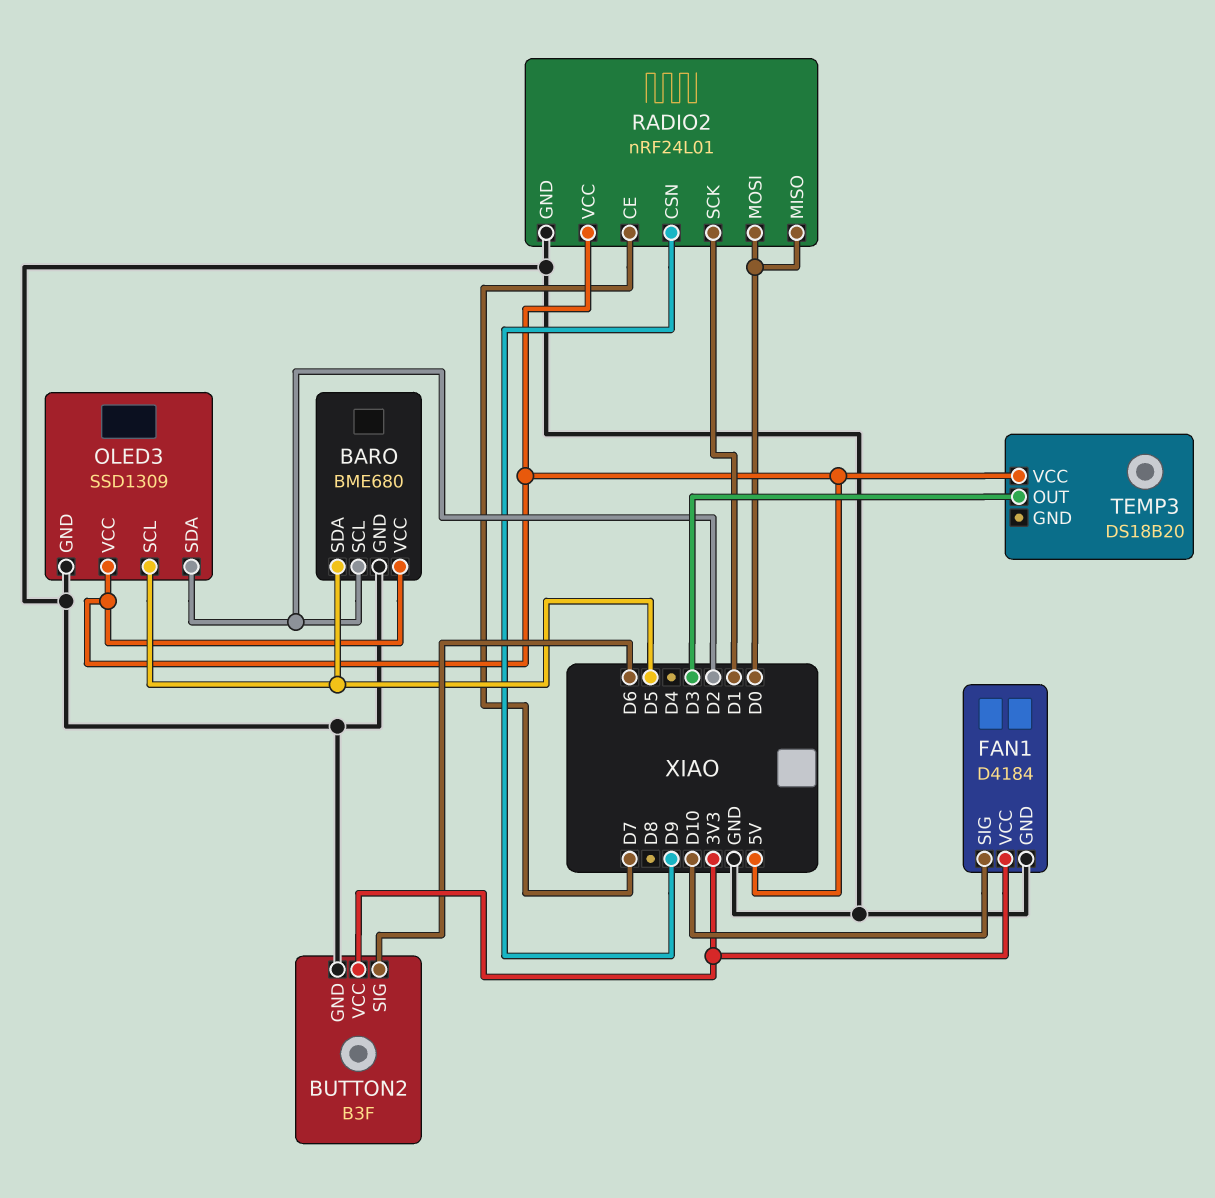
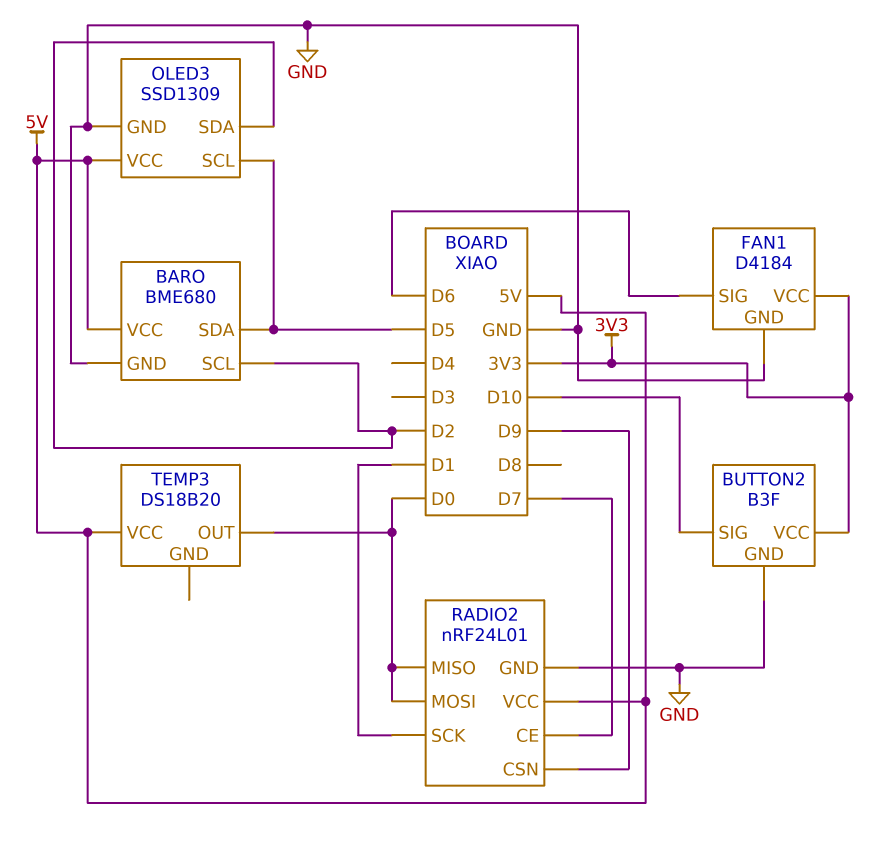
BUTTON2 pin SIG: D6 -> D10
FAN1 pin SIG: D10 -> D6
TEMP3 pin OUT: D3 -> D0

